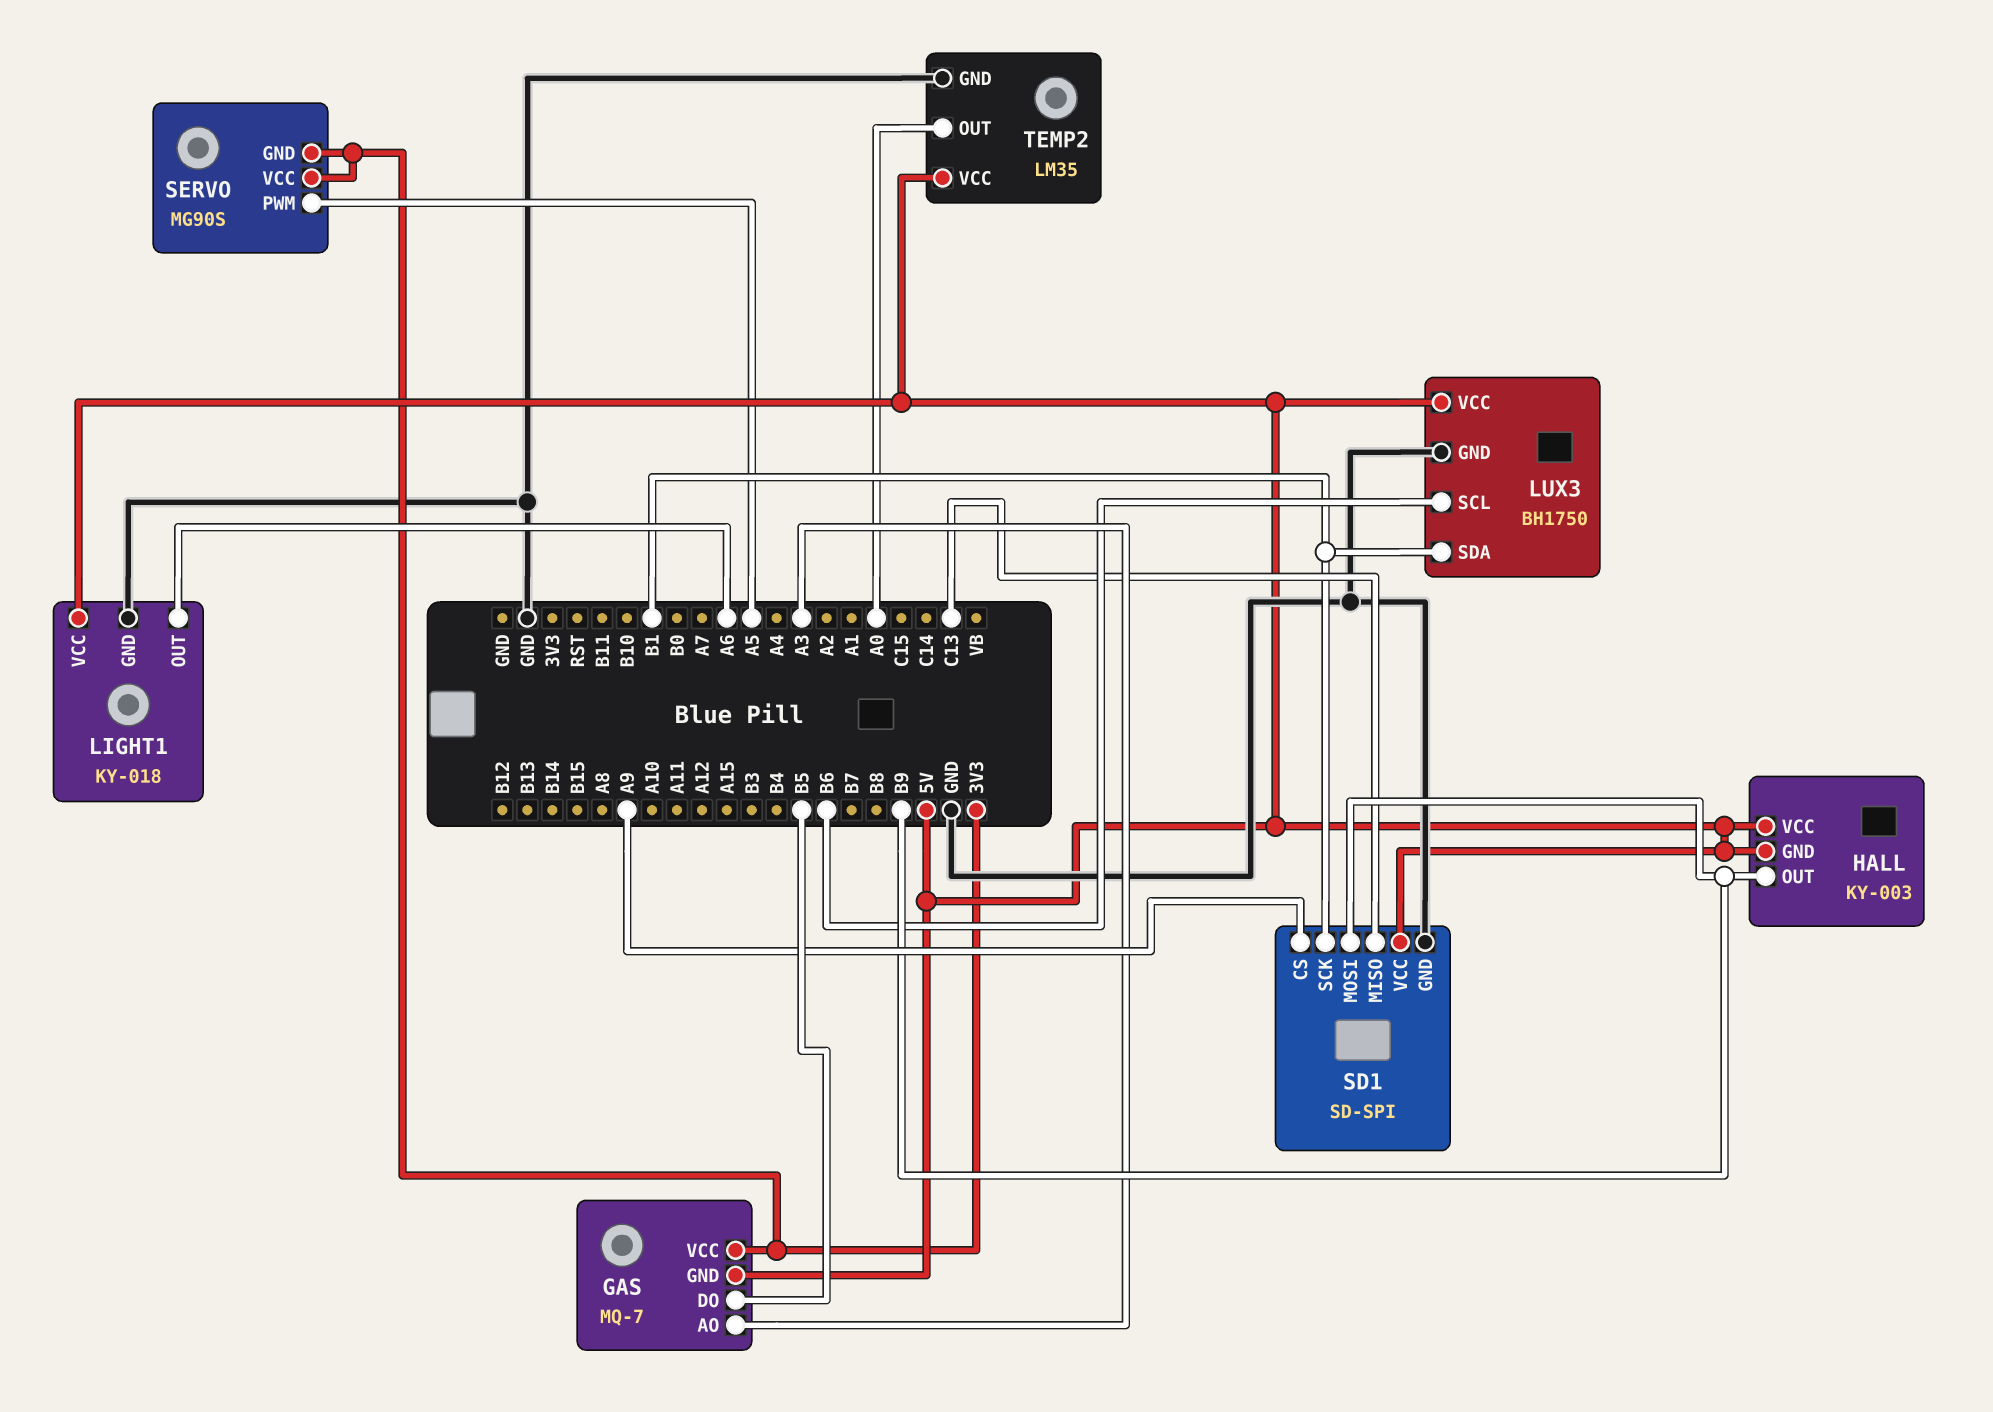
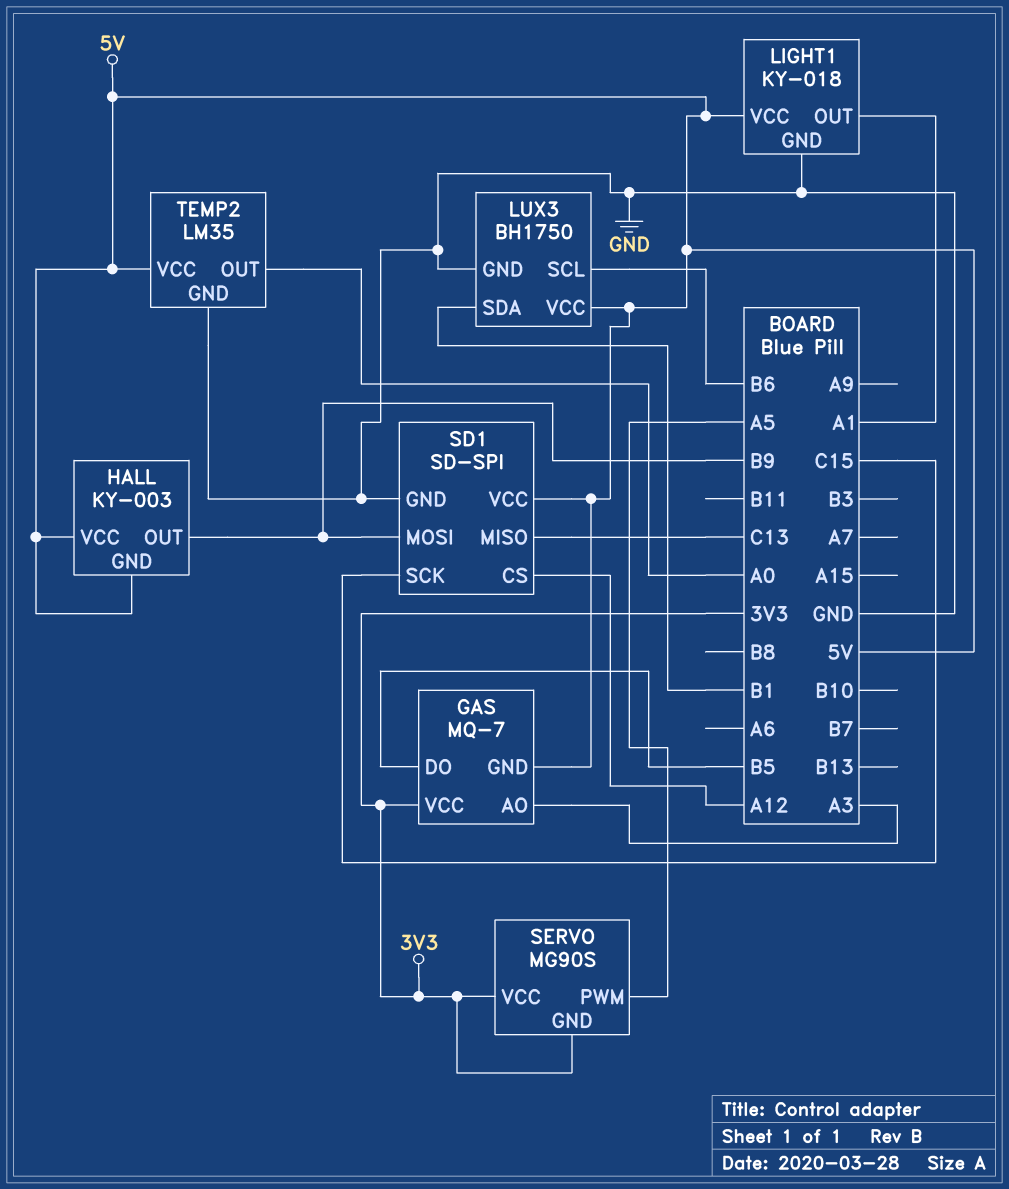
LIGHT1 pin OUT: A6 -> A1
SD1 pin CS: A9 -> A12
SD1 pin SCK: B1 -> C15

